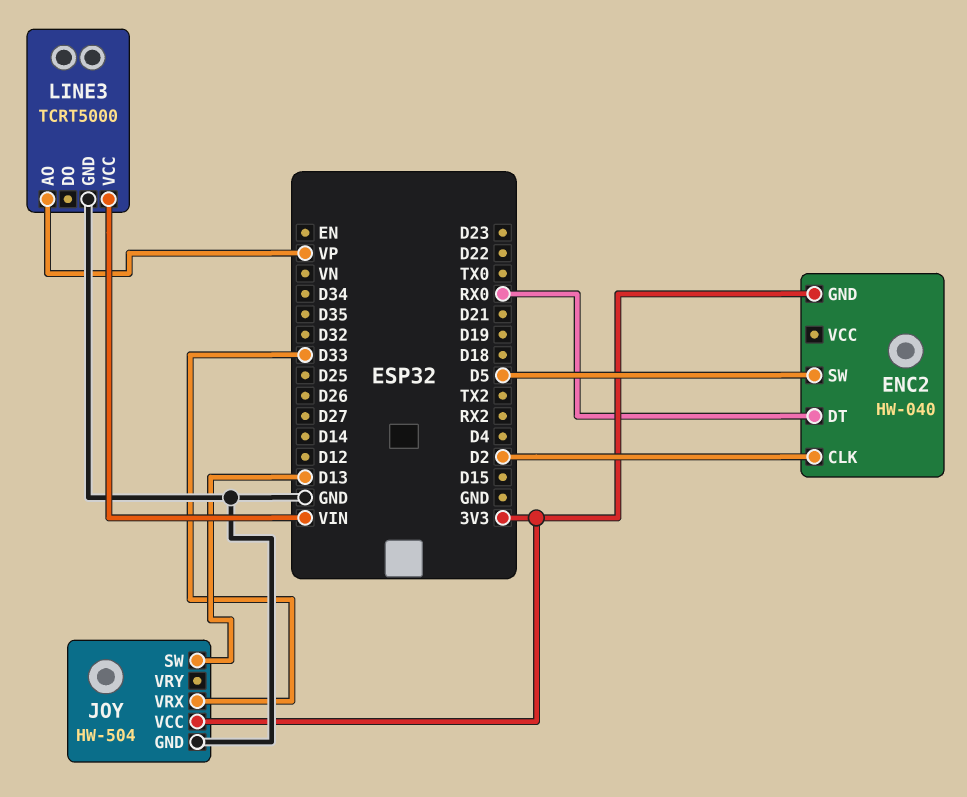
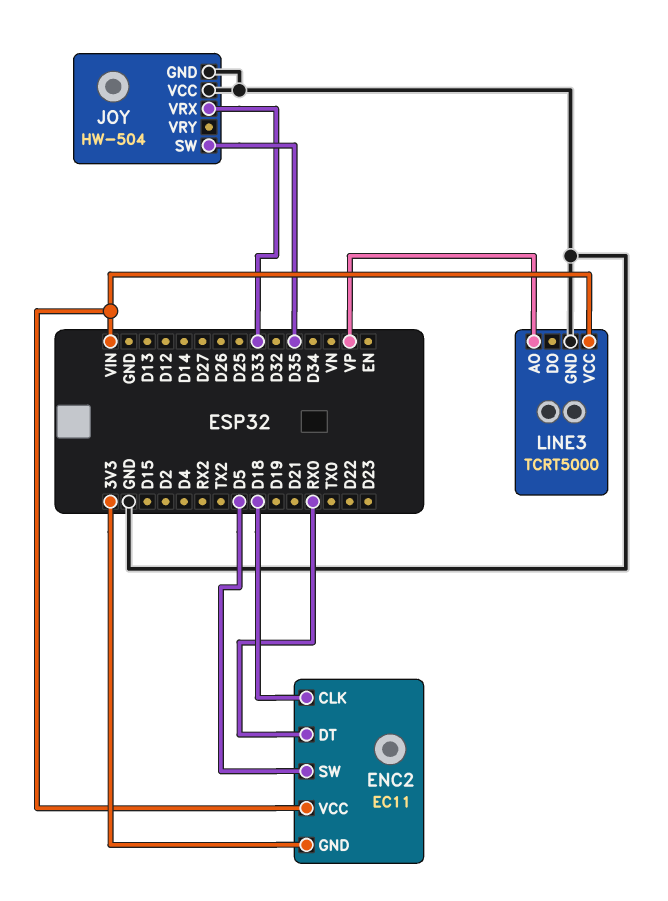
ENC2: HW-040 -> EC11
ENC2 pin CLK: D2 -> D18
ENC2 pin VCC: none -> VIN
JOY pin SW: D13 -> D35
JOY pin VCC: 3V3 -> GND

